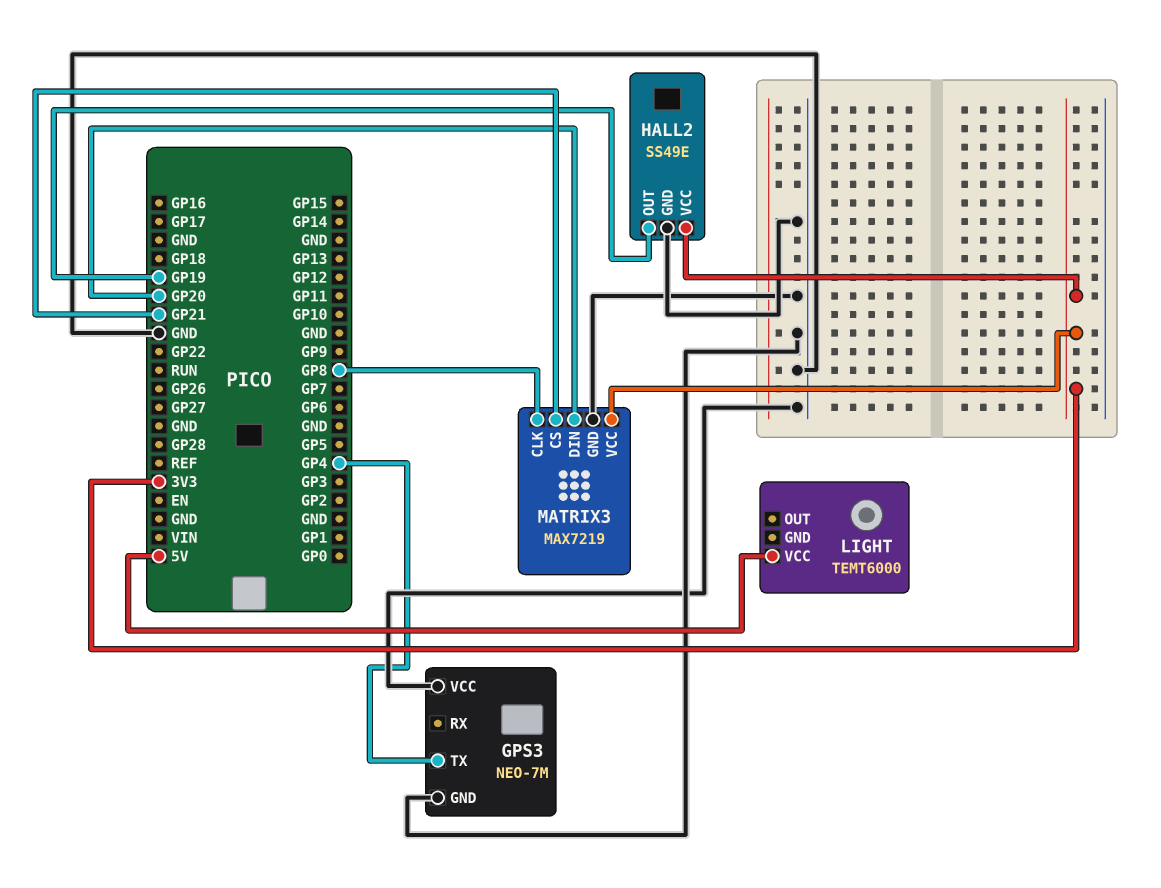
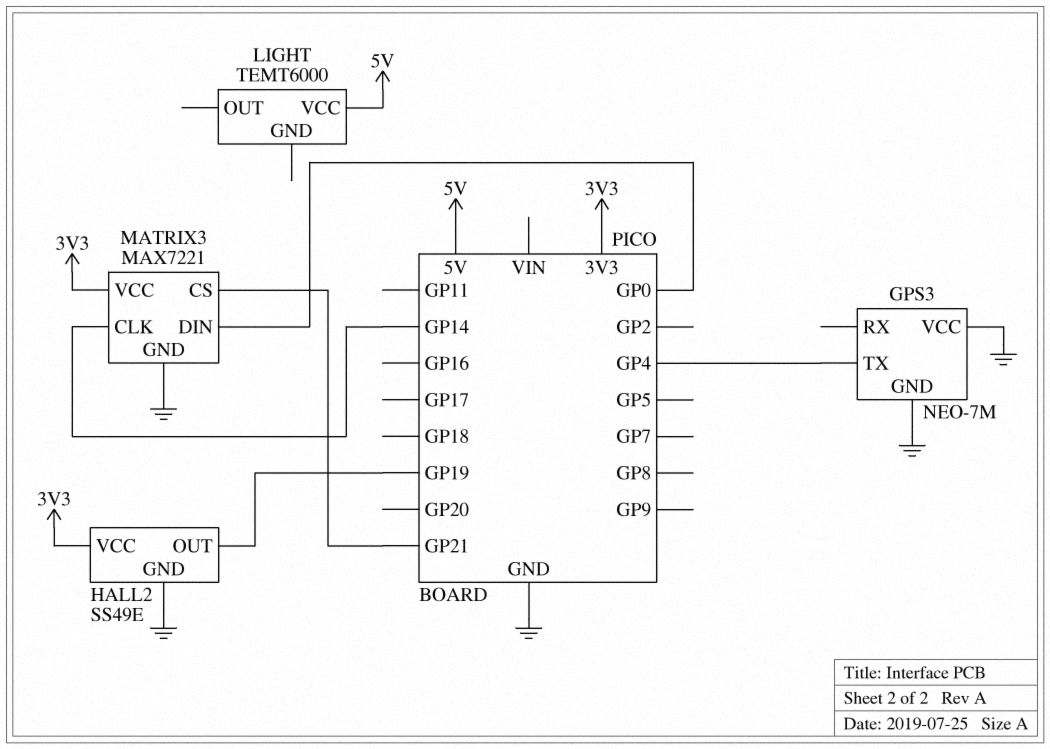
MATRIX3: MAX7219 -> MAX7221
MATRIX3 pin CLK: GP8 -> GP14
MATRIX3 pin DIN: GP20 -> GP0

